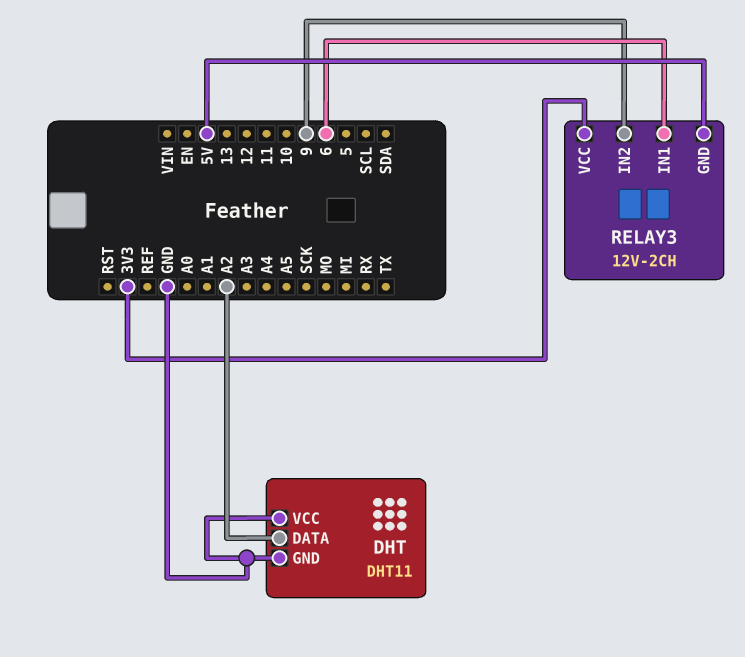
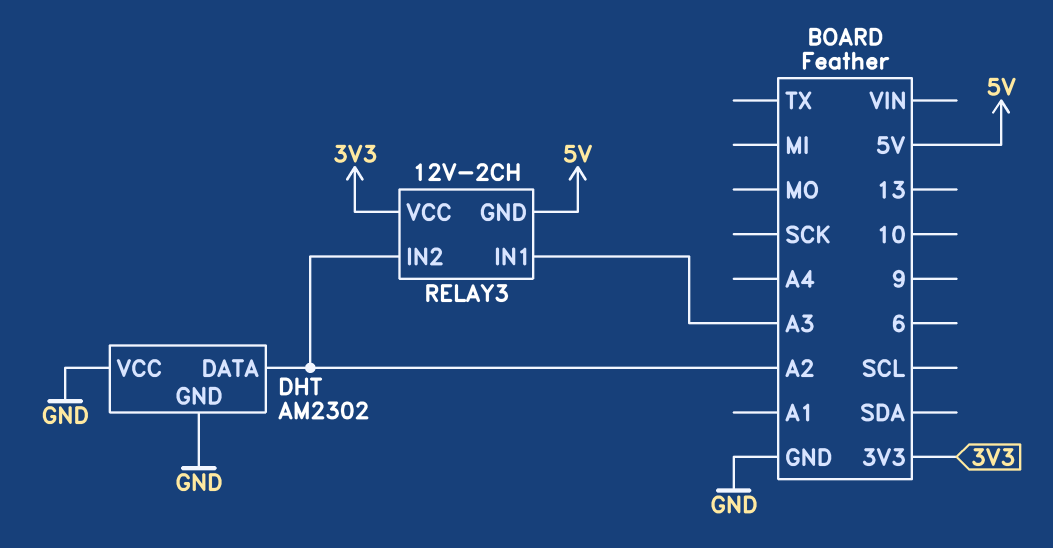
DHT: DHT11 -> AM2302
RELAY3 pin IN1: 6 -> A3
RELAY3 pin IN2: 9 -> A2

